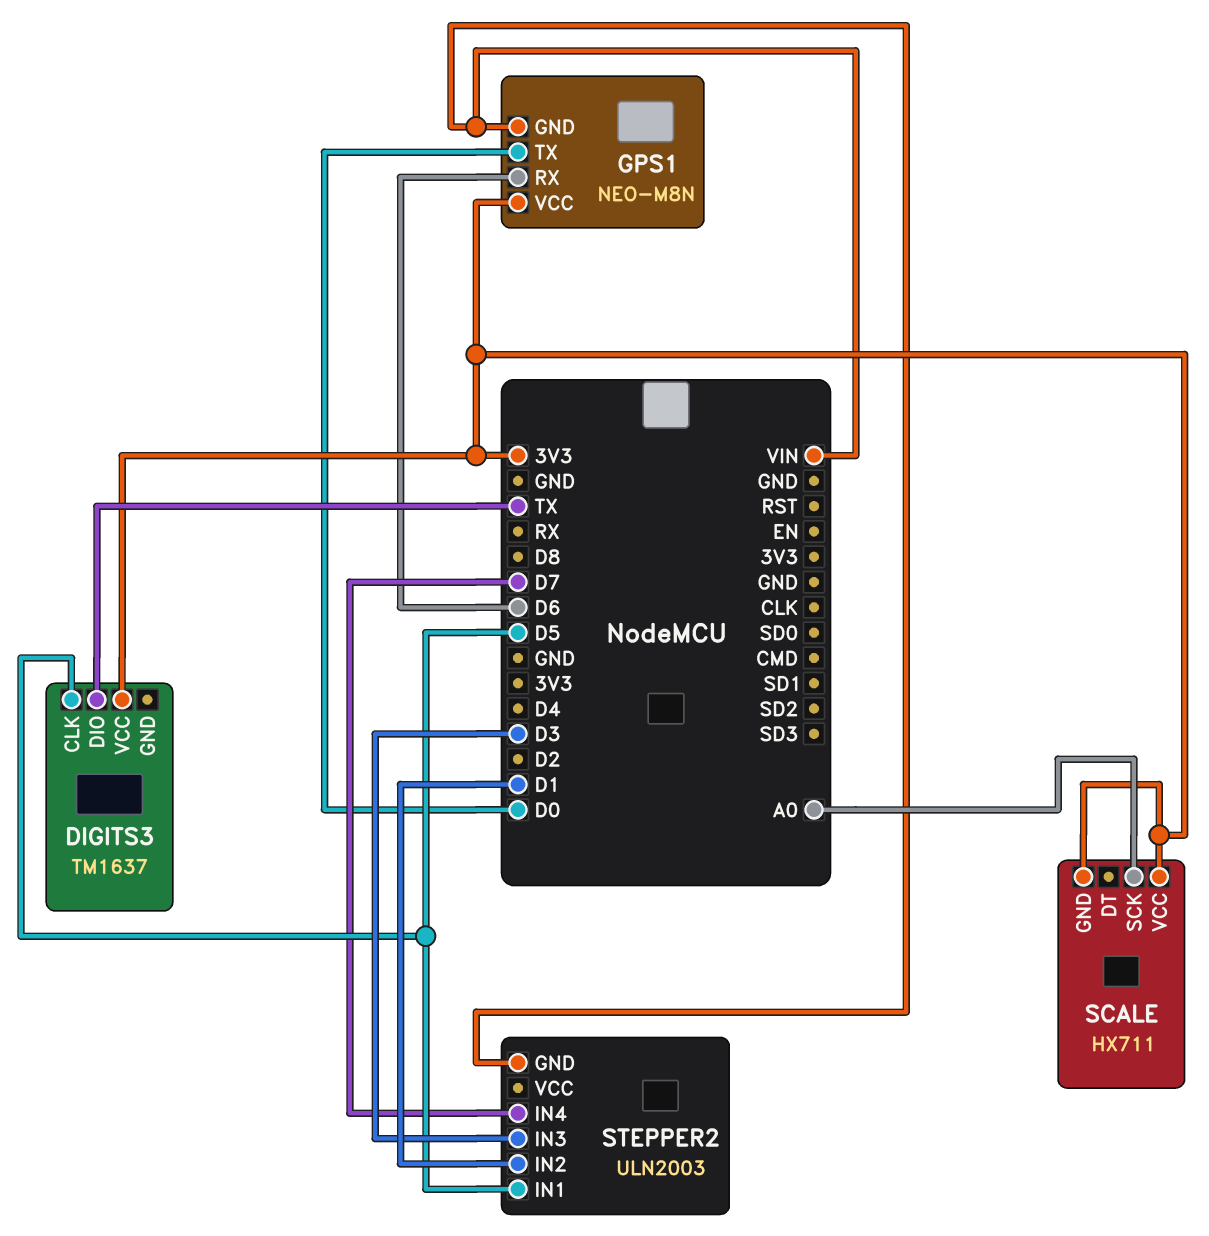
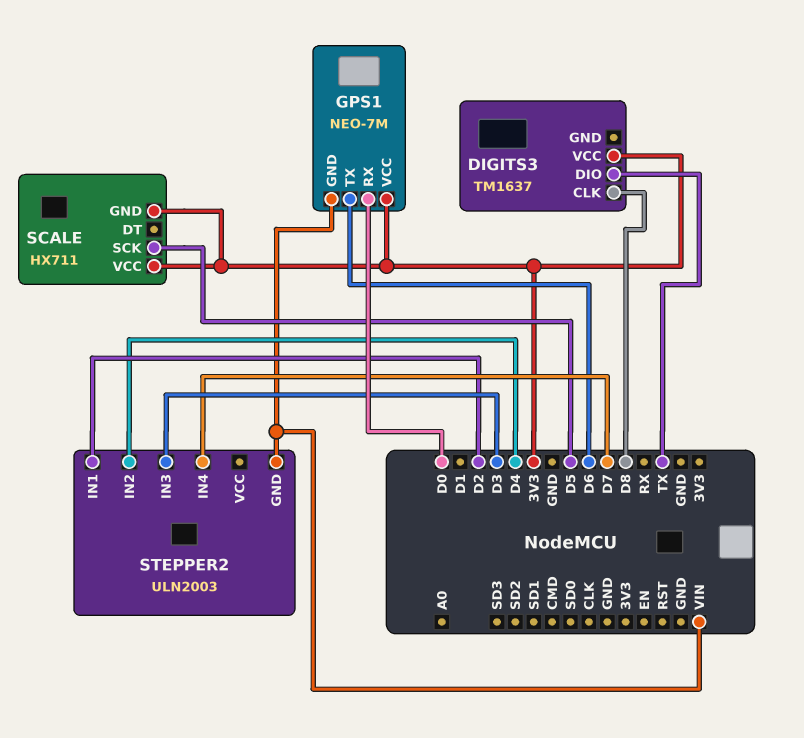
DIGITS3 pin CLK: D5 -> D8
GPS1: NEO-M8N -> NEO-7M
GPS1 pin RX: D6 -> D0
GPS1 pin TX: D0 -> D6
SCALE pin SCK: A0 -> D5
STEPPER2 pin IN1: D5 -> D2
STEPPER2 pin IN2: D1 -> D4

